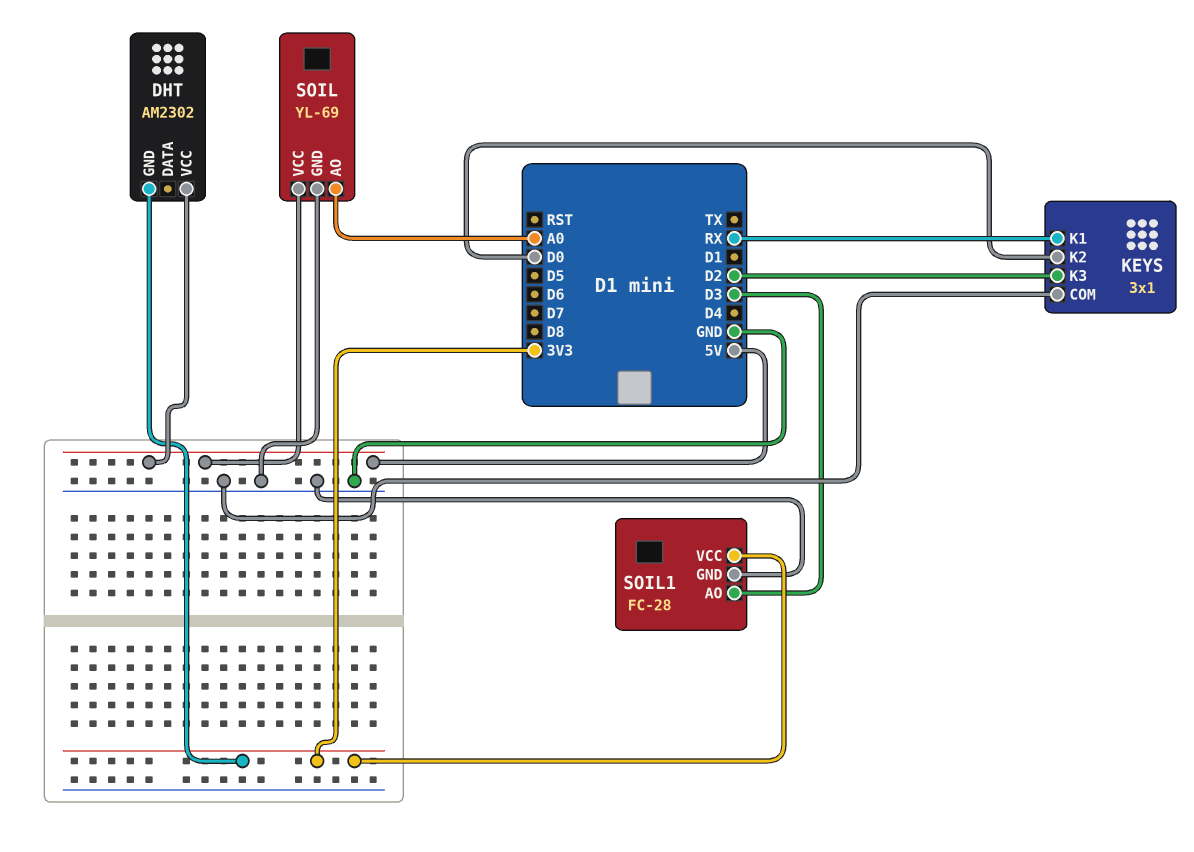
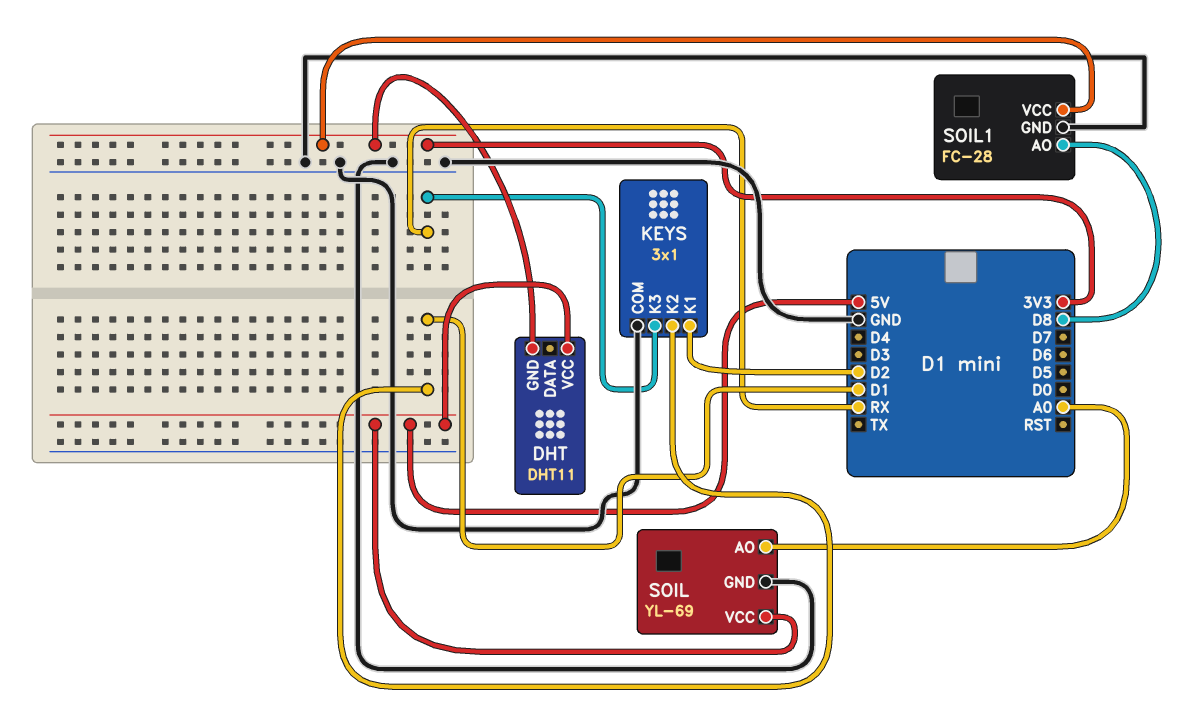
DHT: AM2302 -> DHT11
KEYS pin K1: RX -> D2
KEYS pin K2: D0 -> D1
KEYS pin K3: D2 -> RX
SOIL1 pin AO: D3 -> D8

